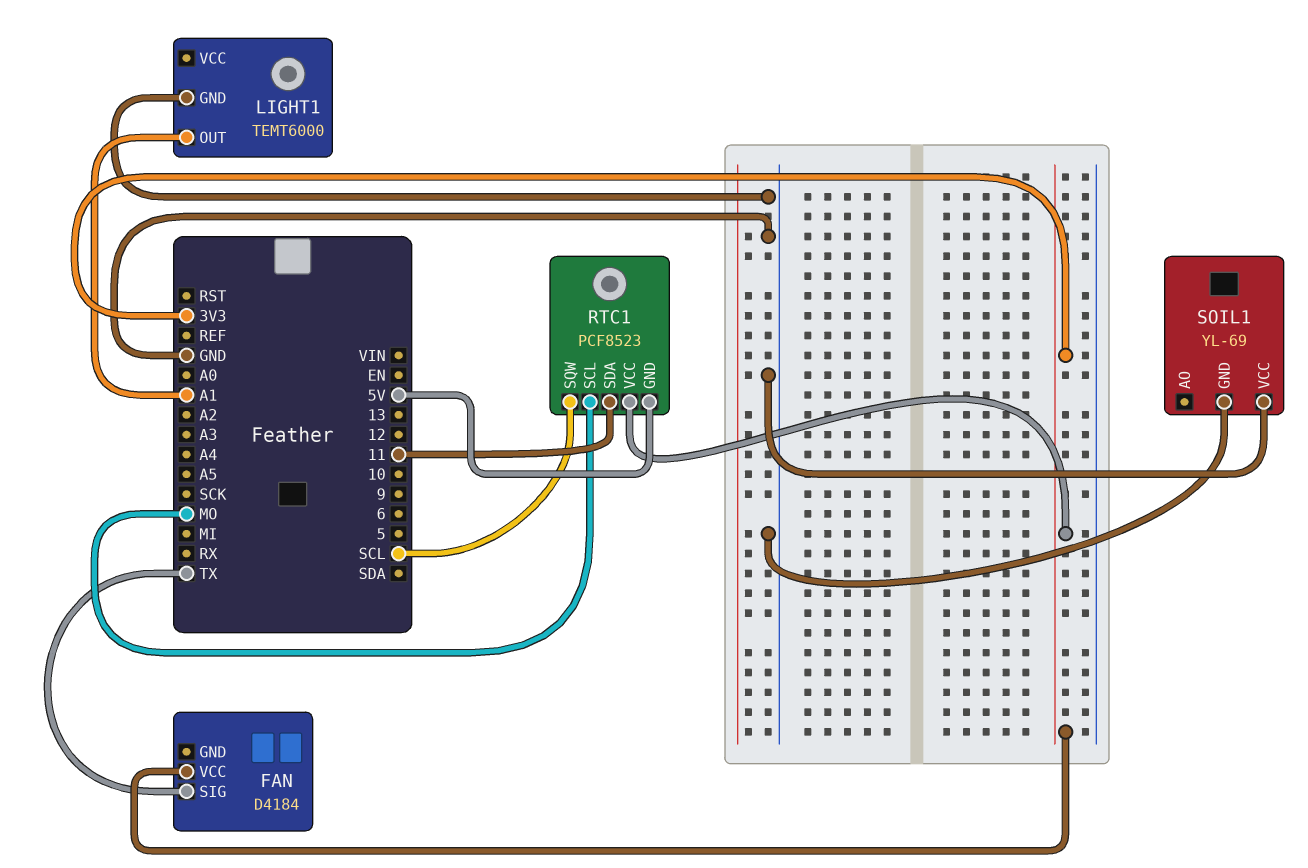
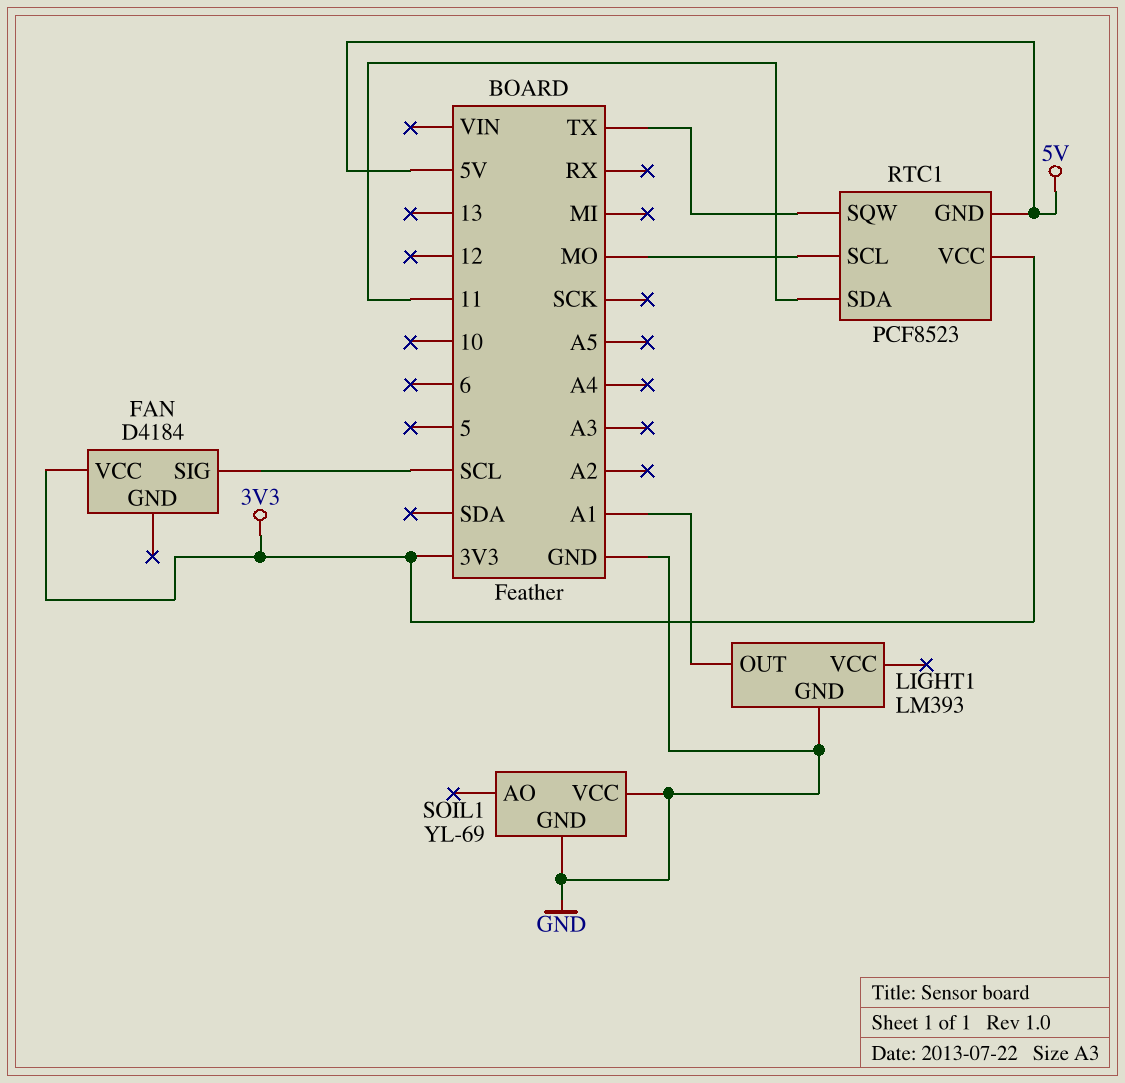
FAN pin SIG: TX -> SCL
LIGHT1: TEMT6000 -> LM393
RTC1 pin SQW: SCL -> TX

